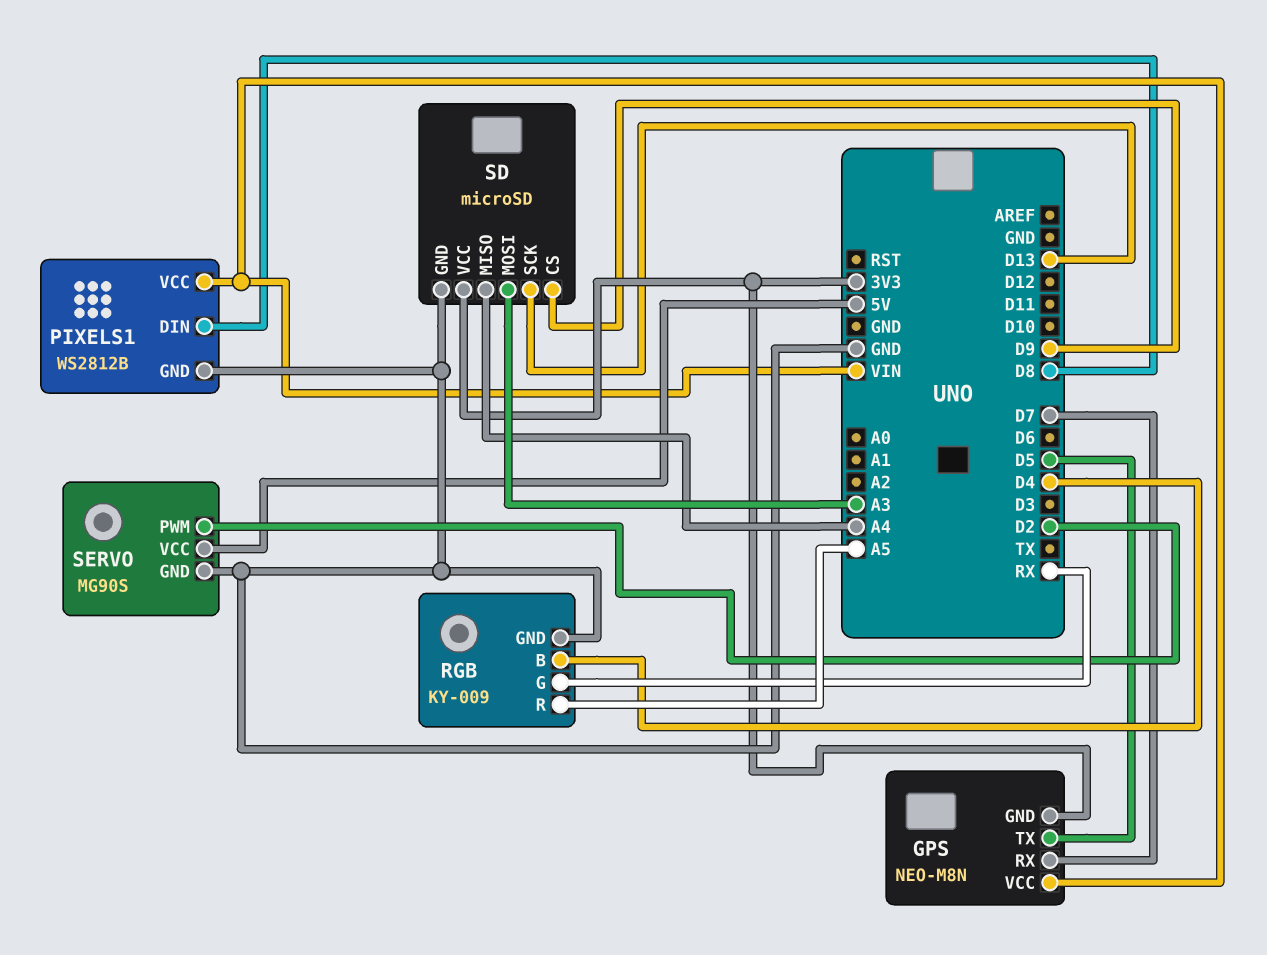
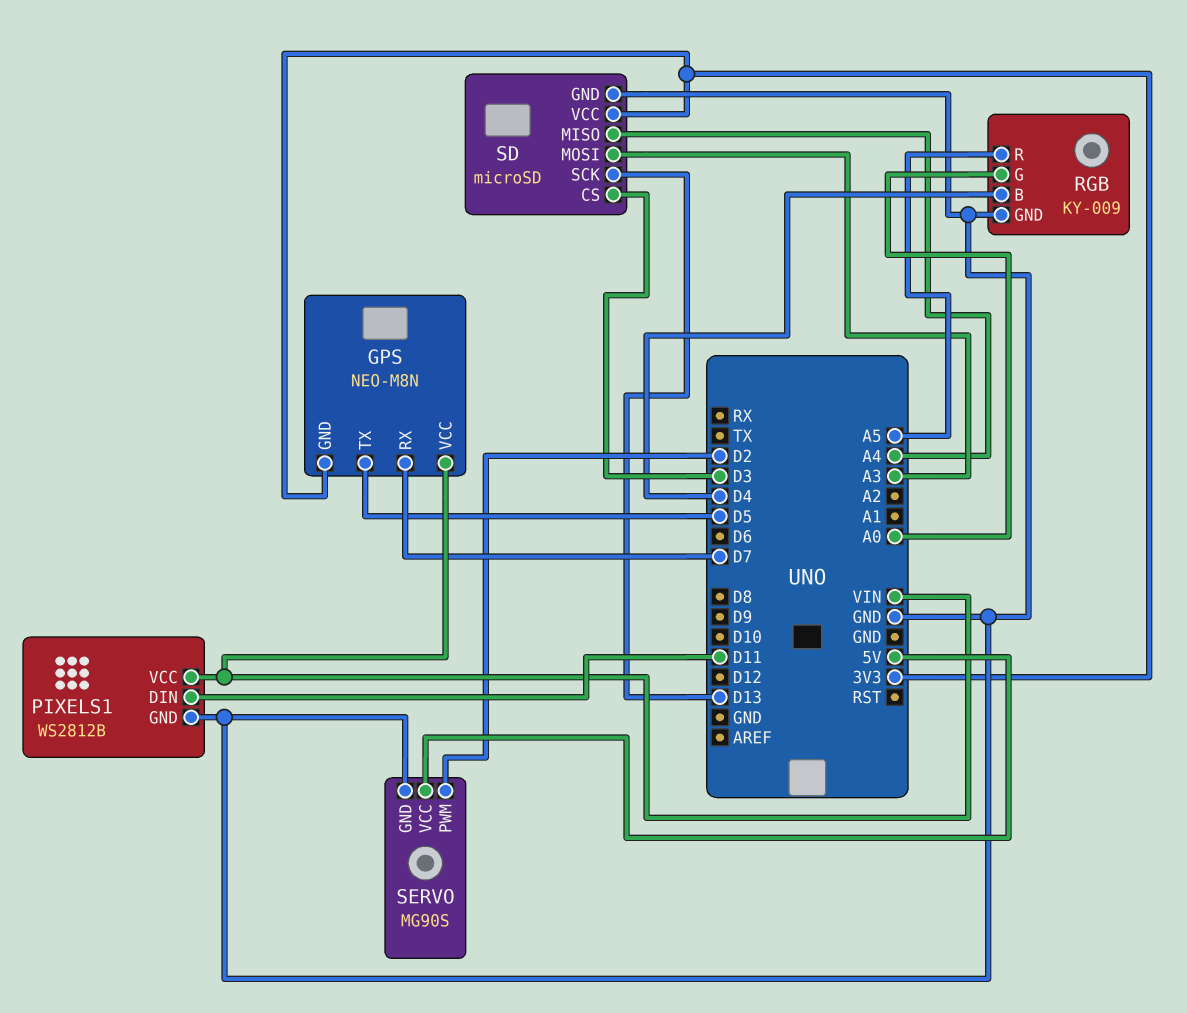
PIXELS1 pin DIN: D8 -> D11
RGB pin G: RX -> A0
SD pin CS: D9 -> D3

